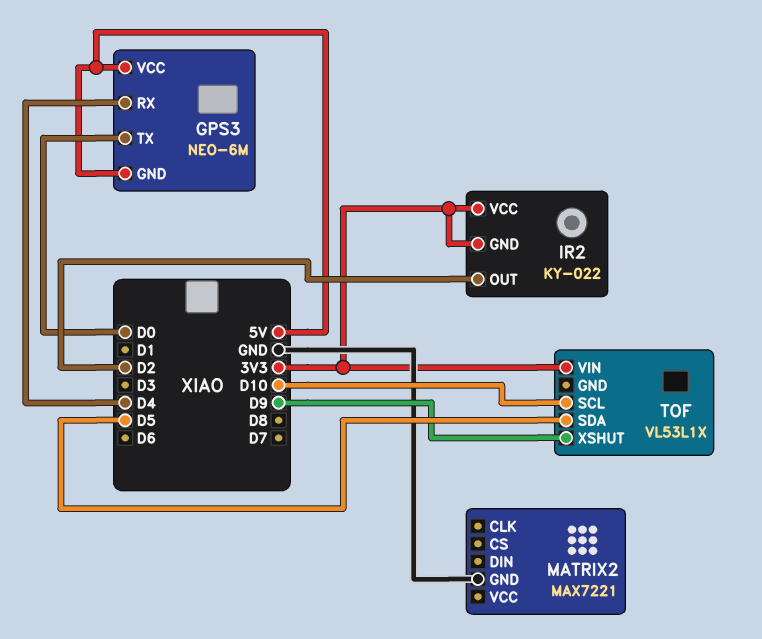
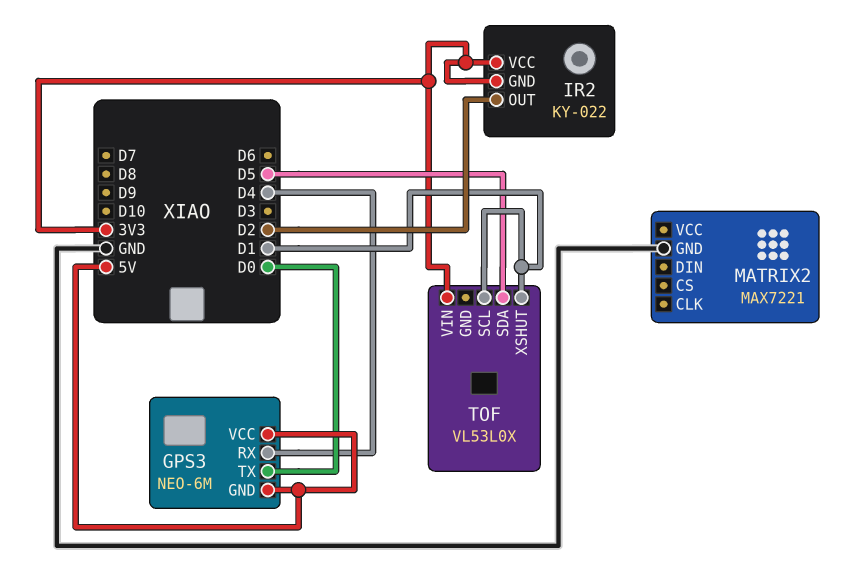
TOF: VL53L1X -> VL53L0X
TOF pin SCL: D10 -> D1
TOF pin XSHUT: D9 -> D1

